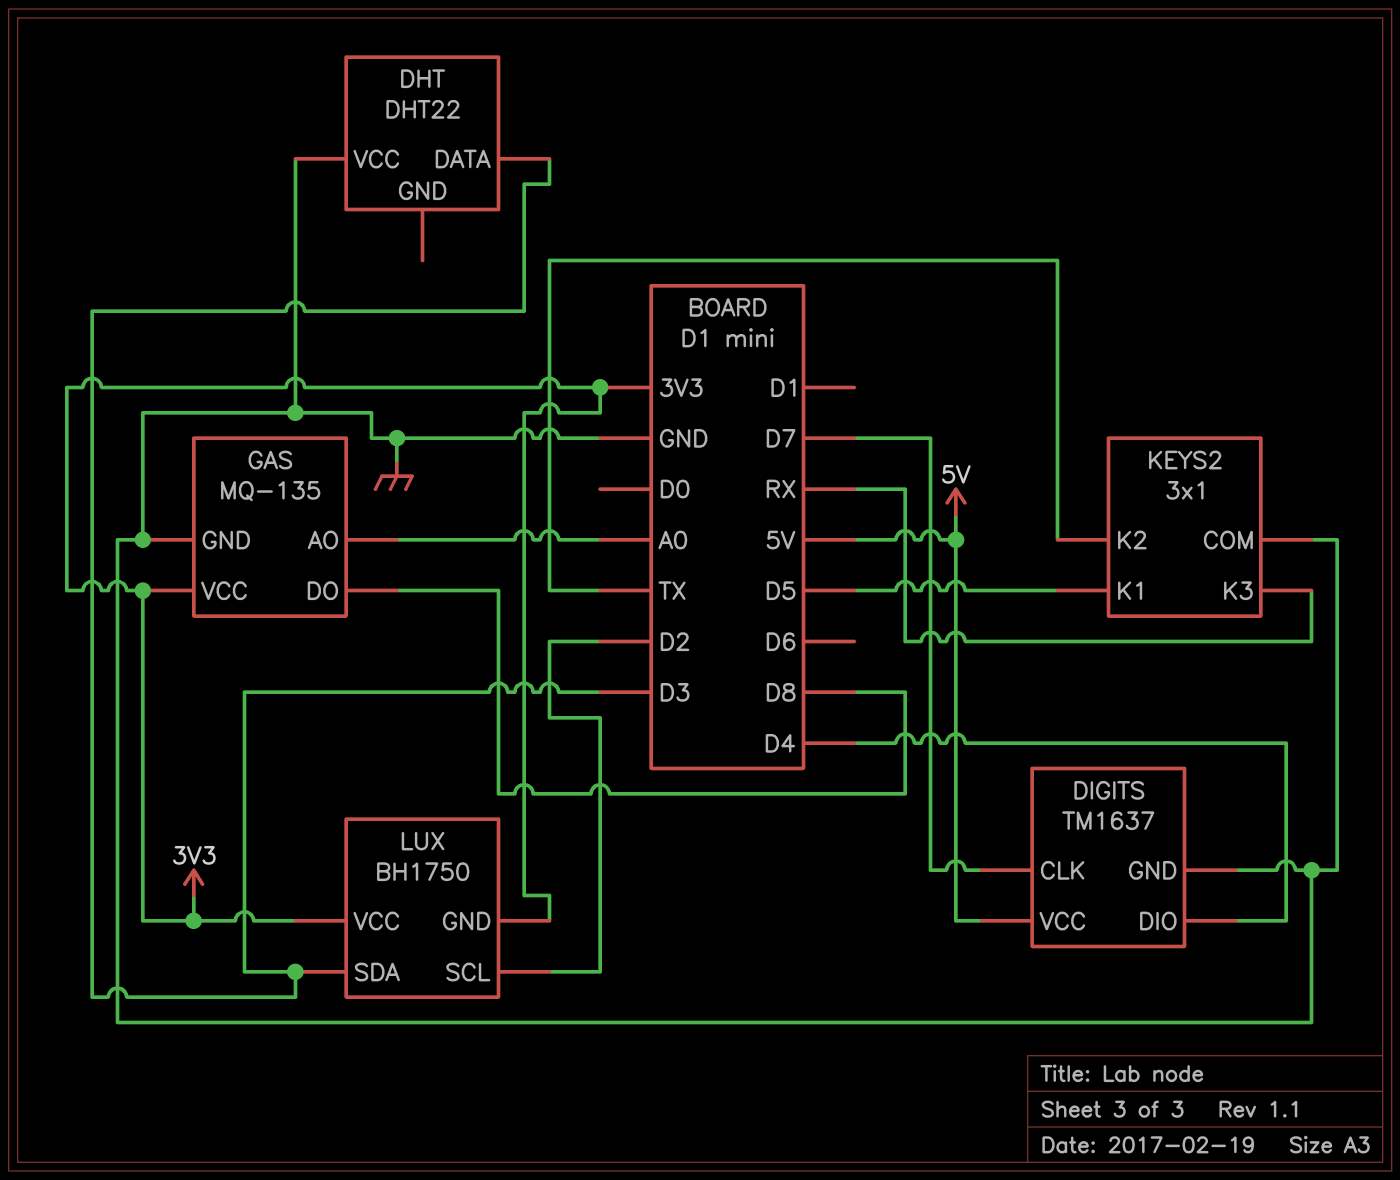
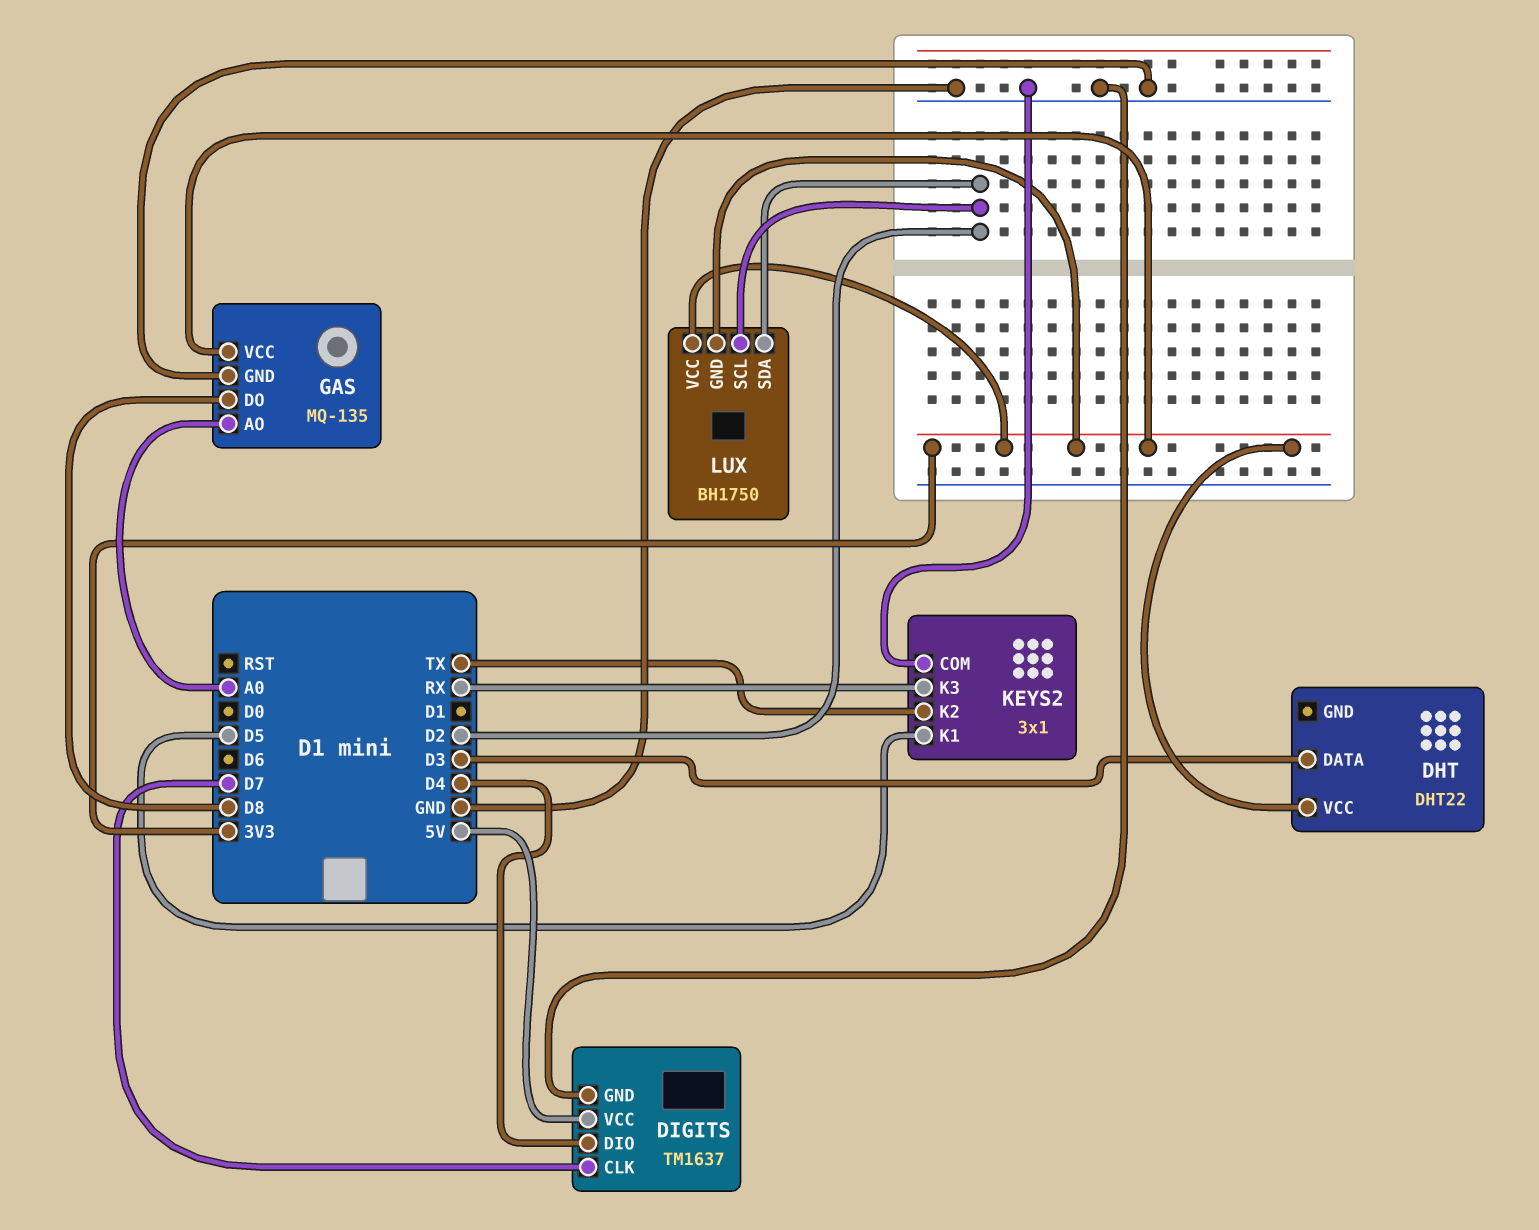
DHT pin VCC: GND -> 3V3
LUX pin SDA: D3 -> D2

